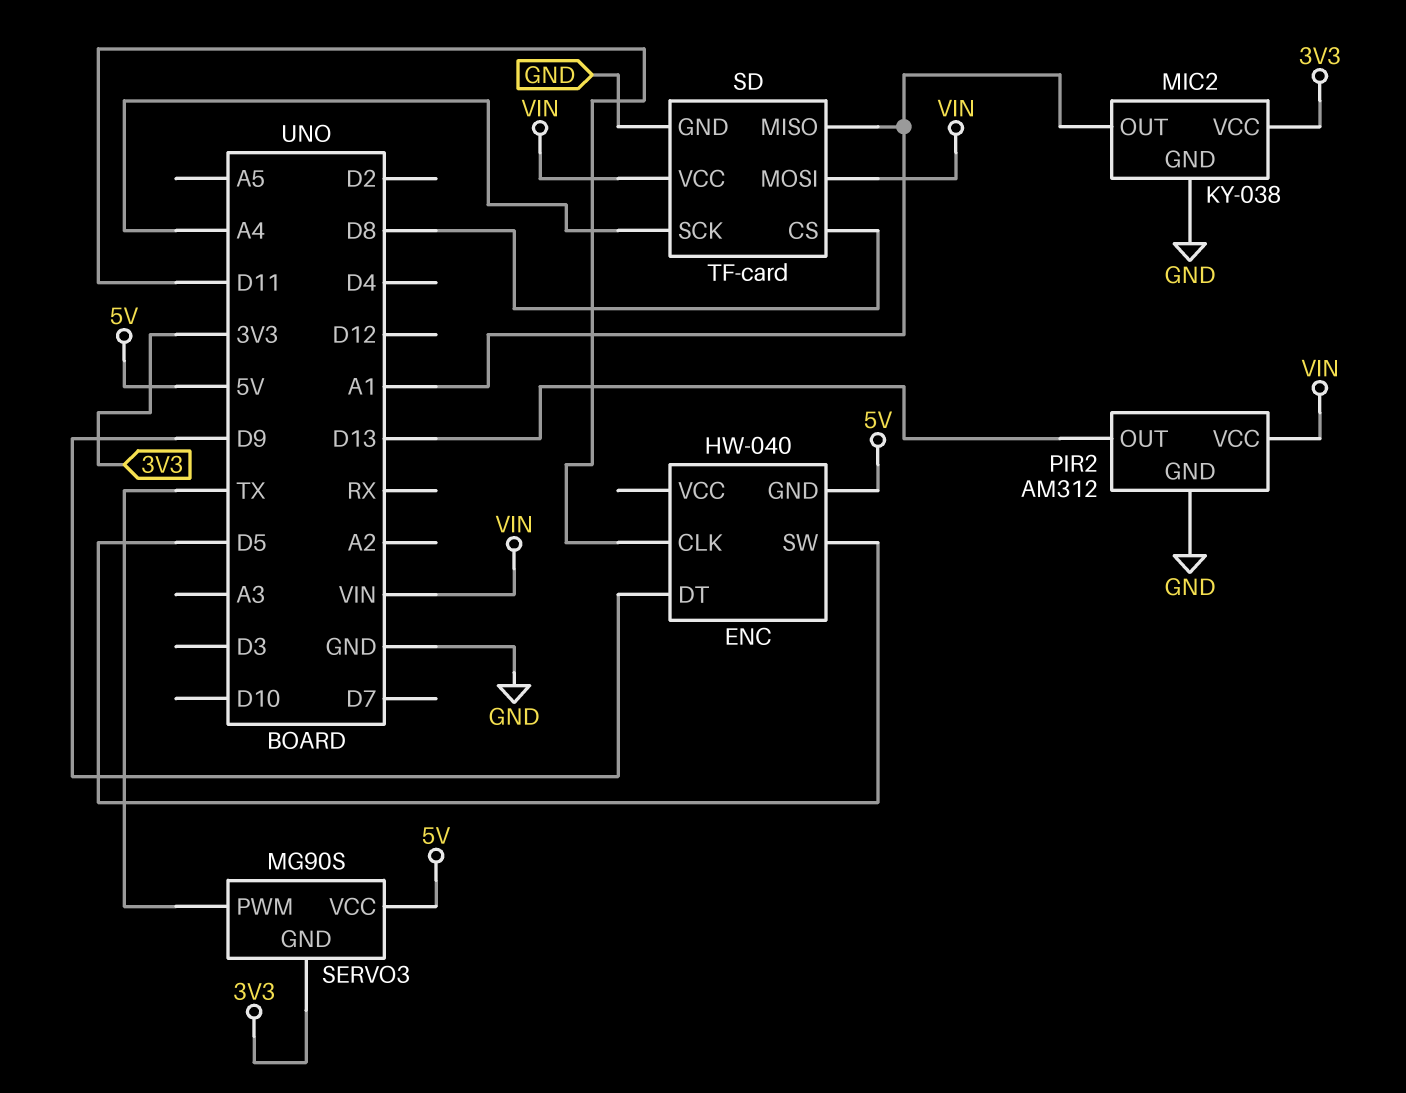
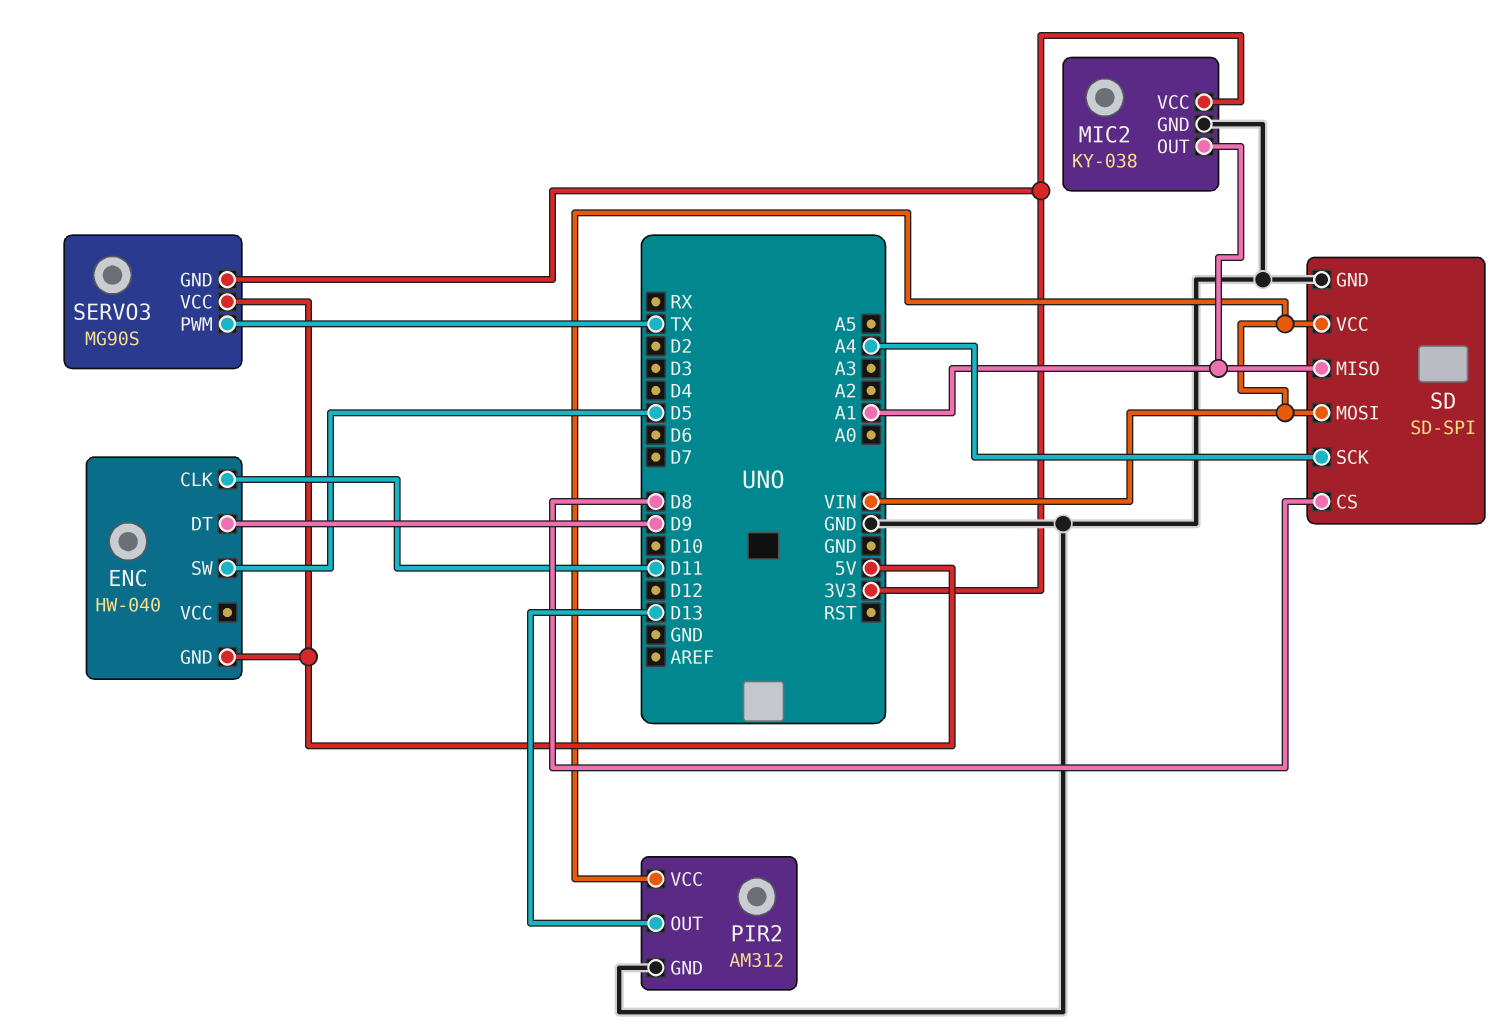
SD: TF-card -> SD-SPI

